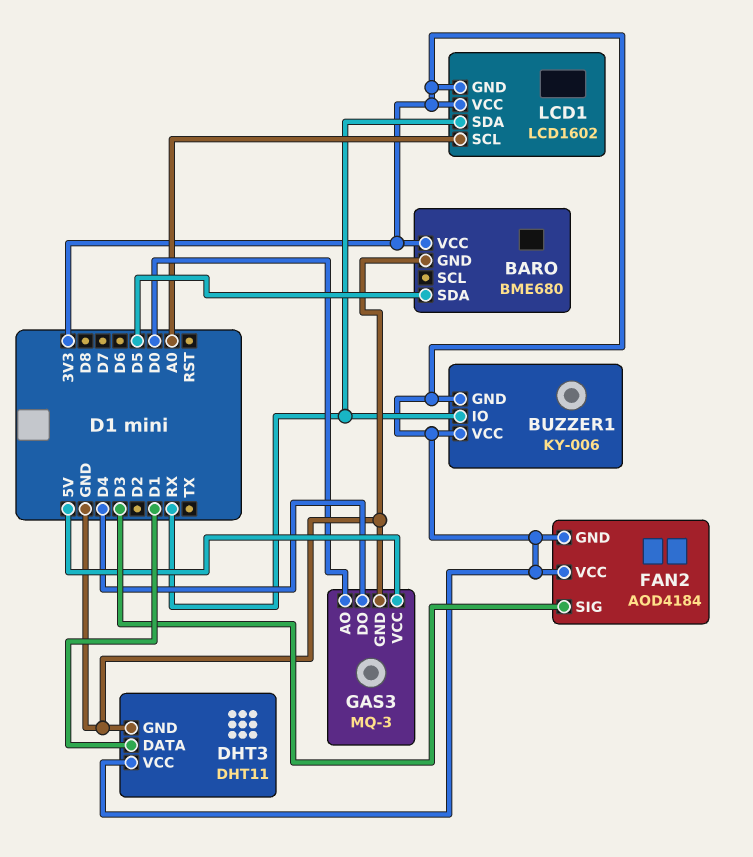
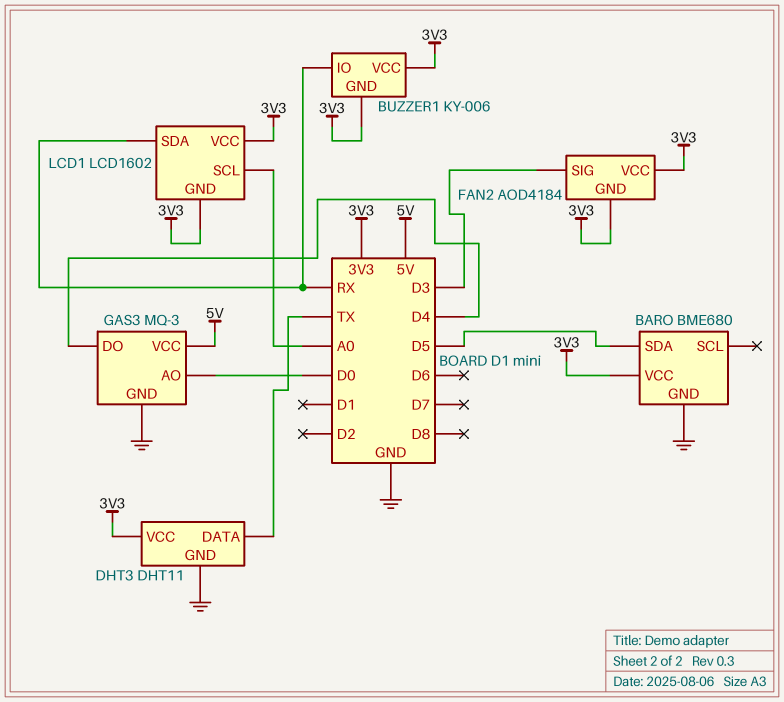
DHT3 pin DATA: D1 -> TX

